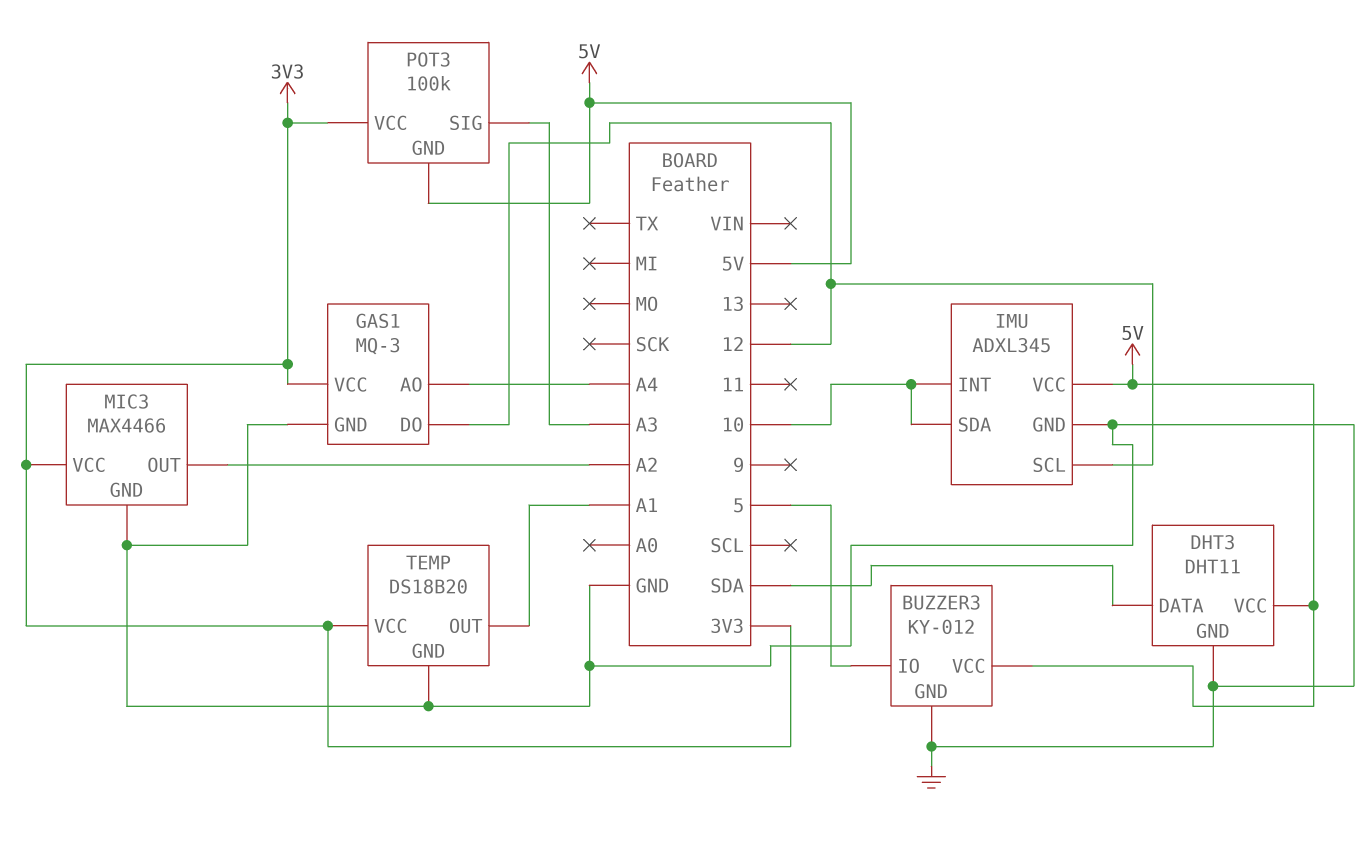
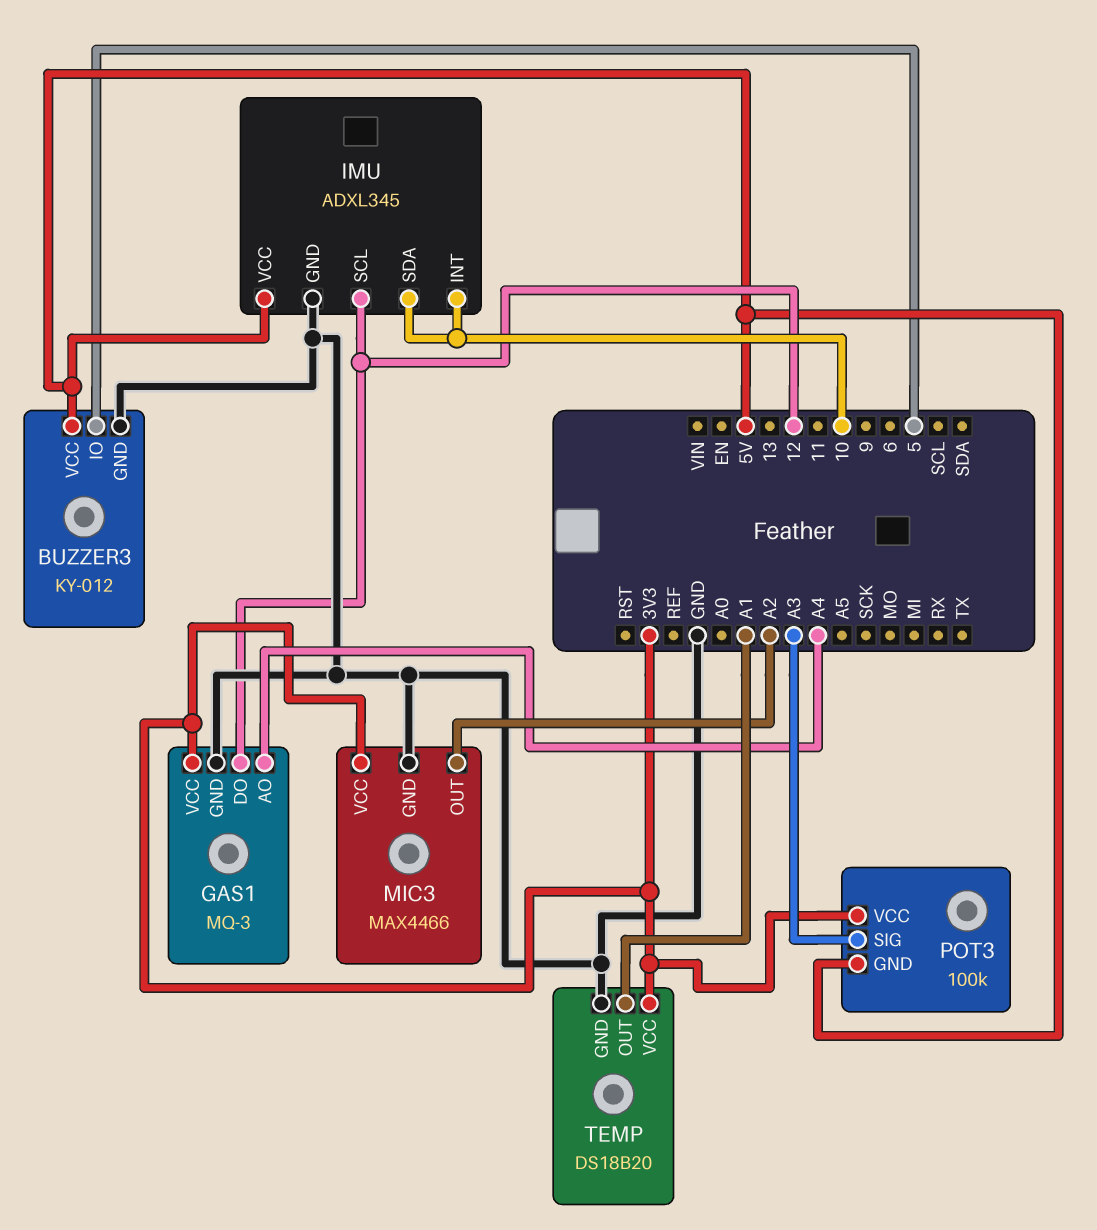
DHT3: DHT11 -> none
DHT3 pin DATA: SDA -> none
DHT3 pin GND: GND -> none
DHT3 pin VCC: 5V -> none

